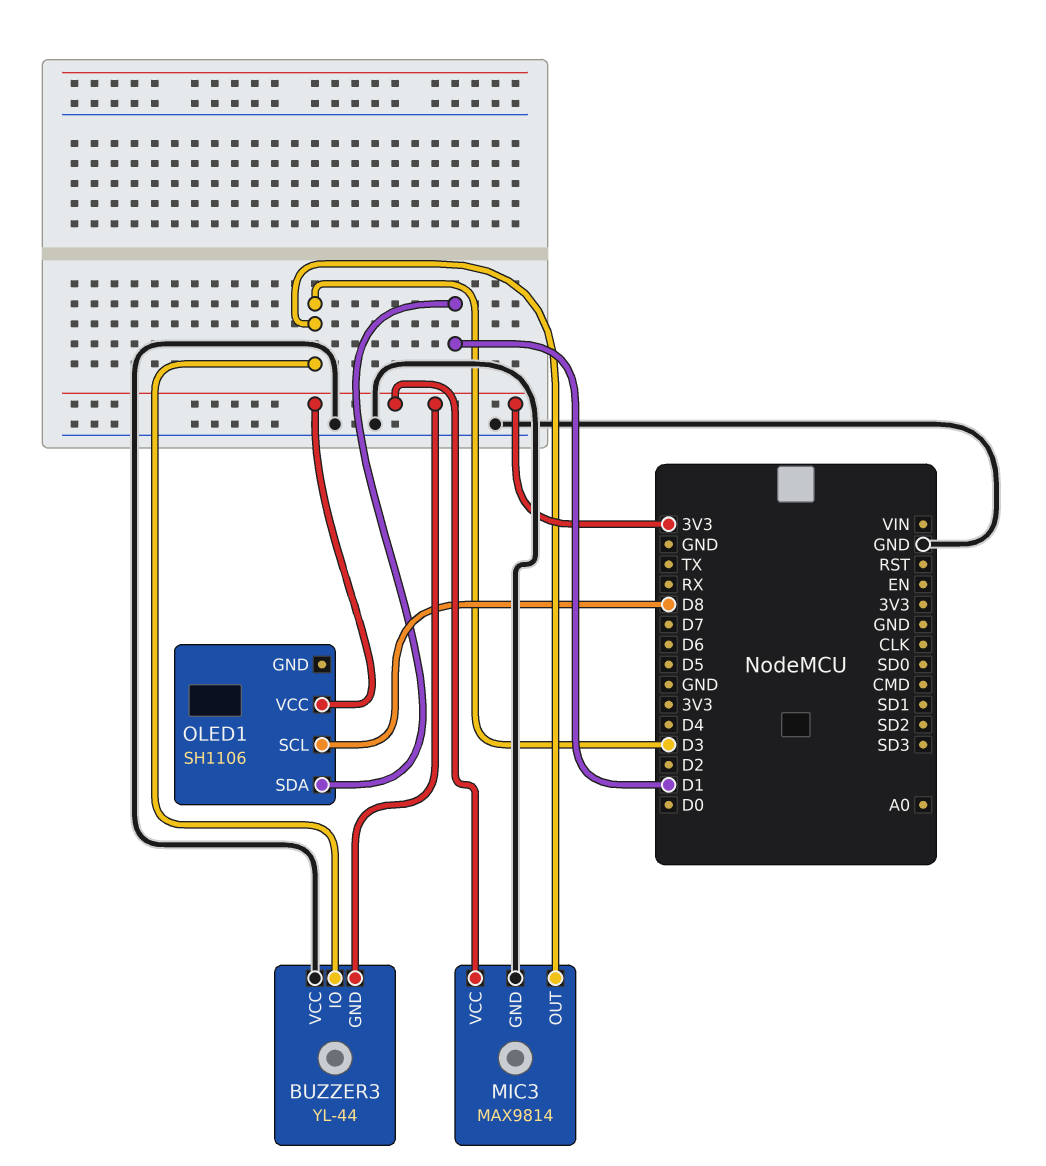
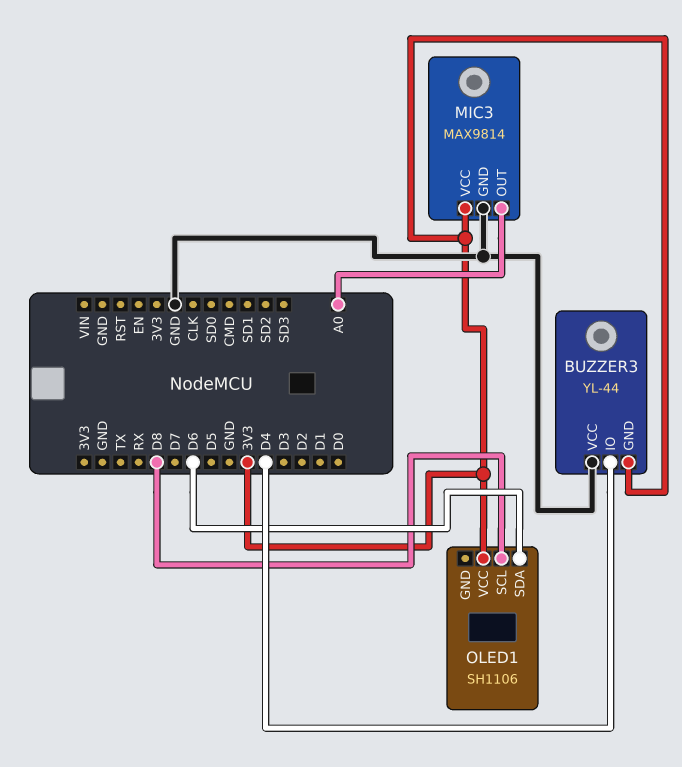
BUZZER3 pin IO: D3 -> D4
MIC3 pin OUT: D3 -> A0
OLED1 pin SDA: D1 -> D6

